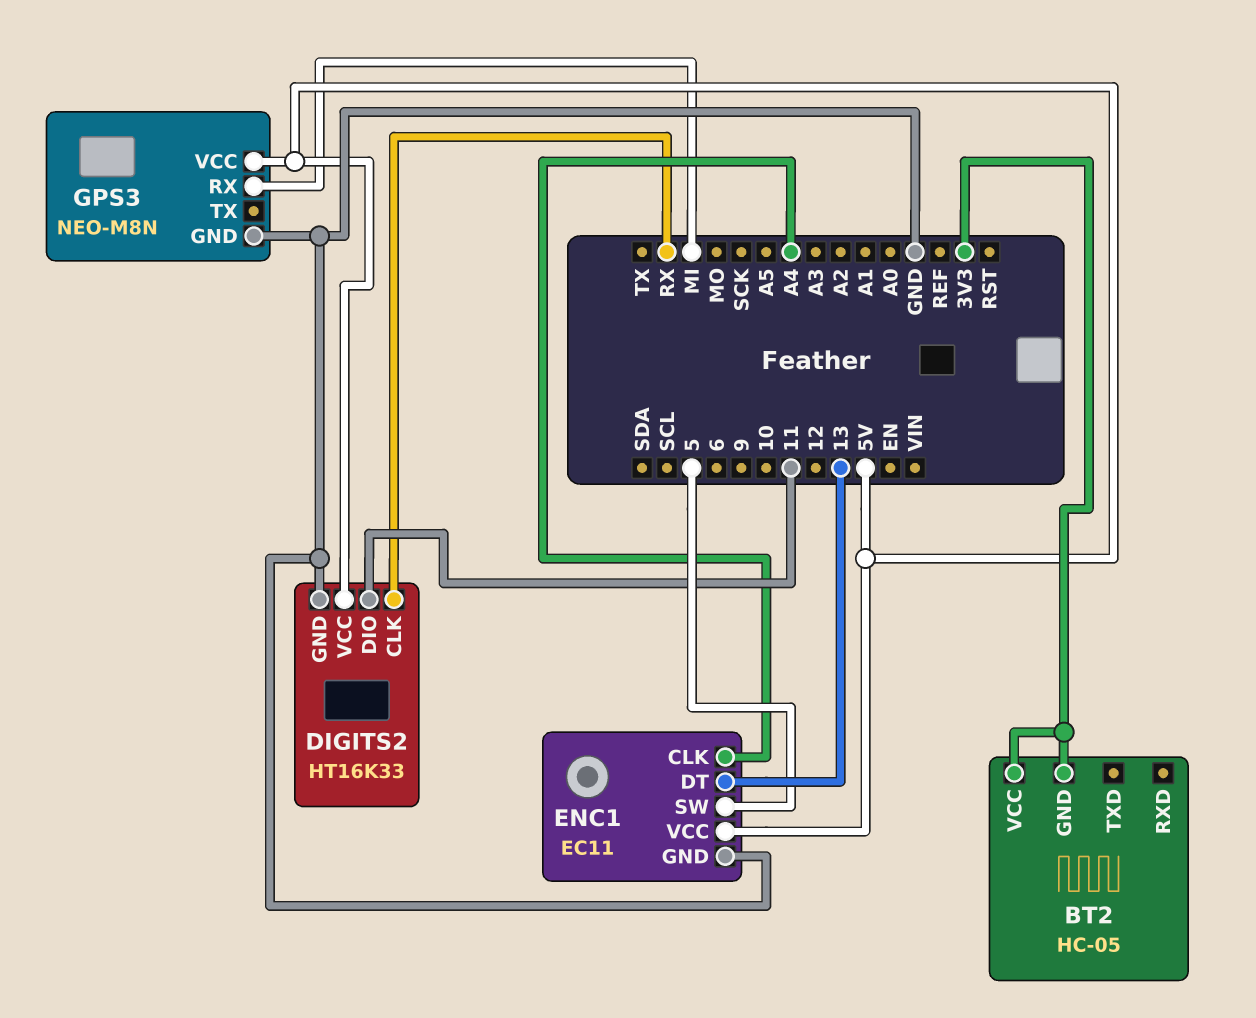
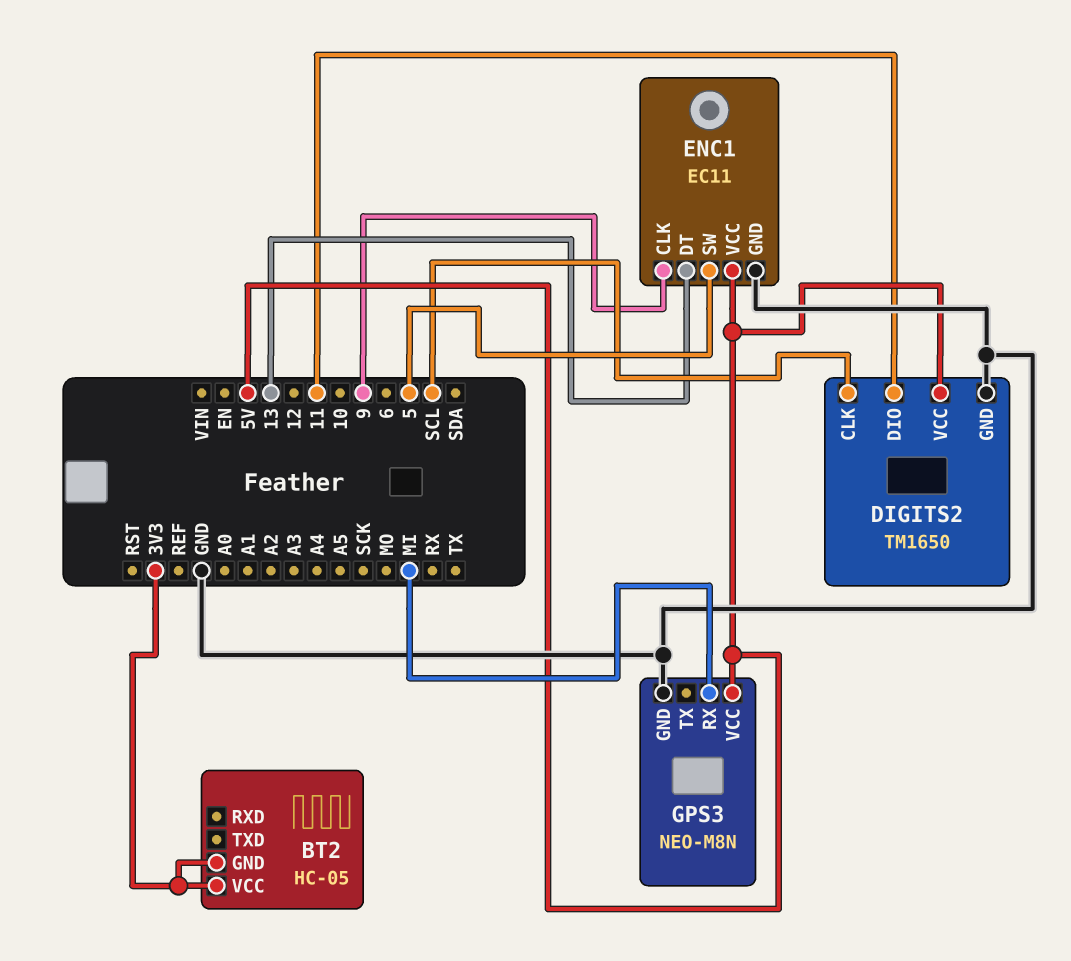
DIGITS2: HT16K33 -> TM1650
DIGITS2 pin CLK: RX -> SCL
ENC1 pin CLK: A4 -> 9

